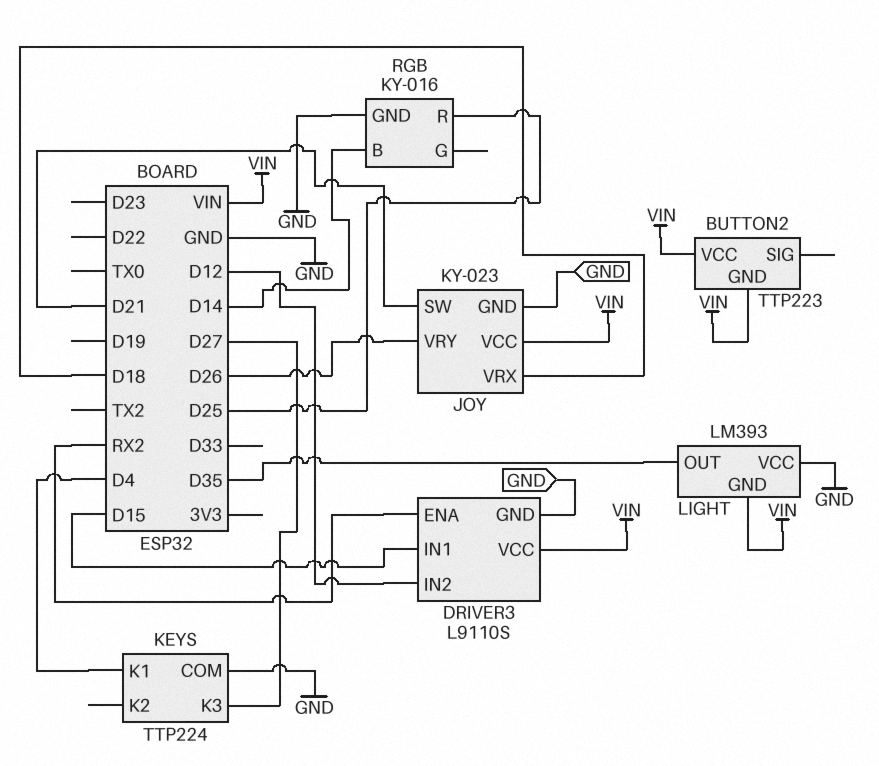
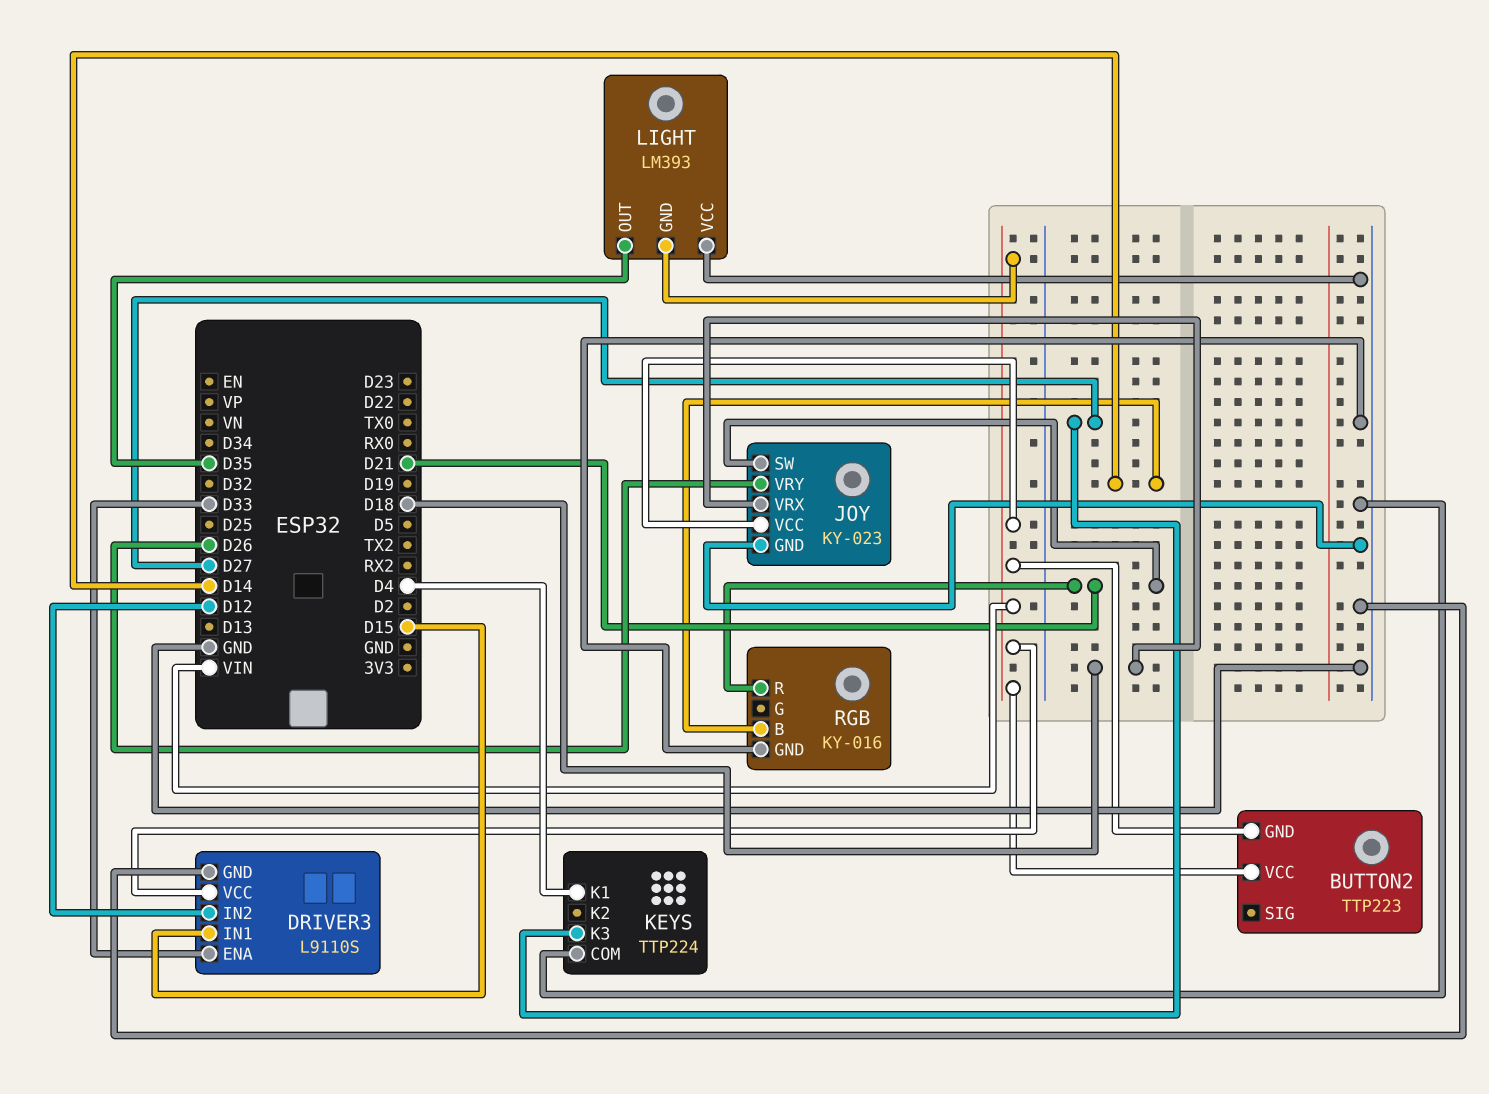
DRIVER3 pin ENA: RX2 -> D33
RGB pin R: D25 -> D21

